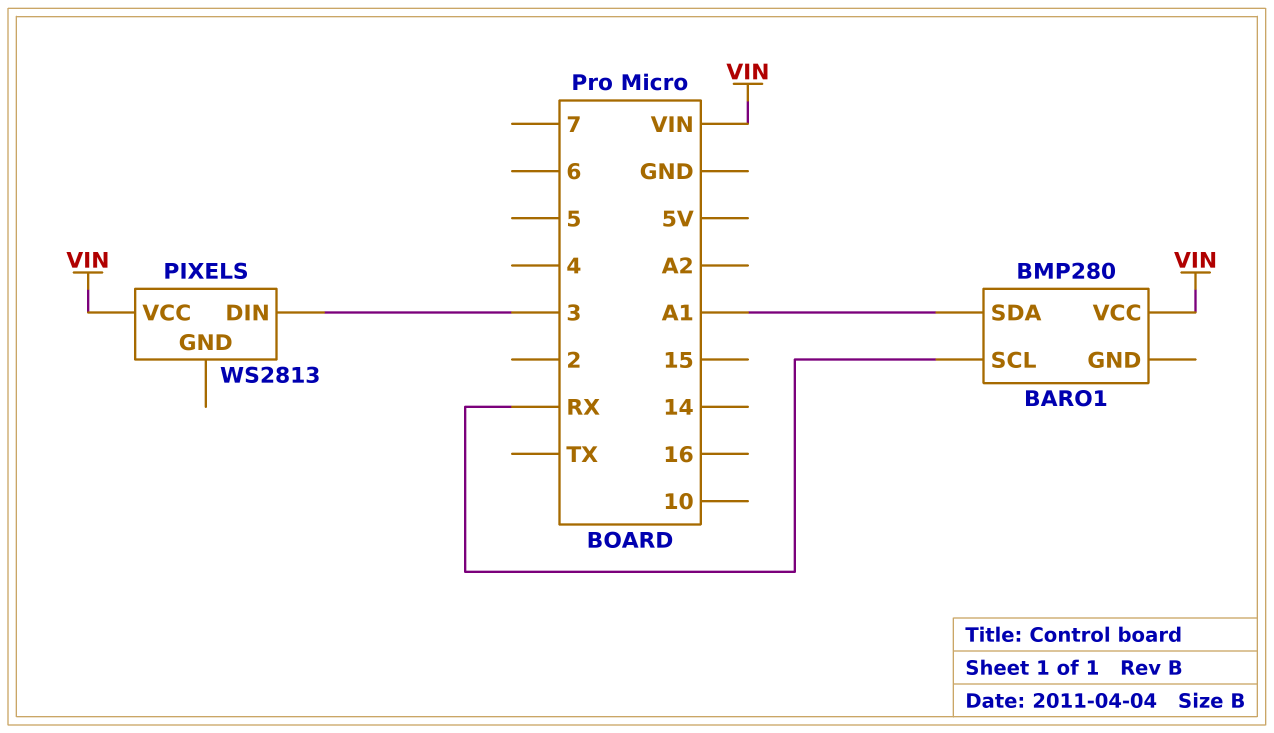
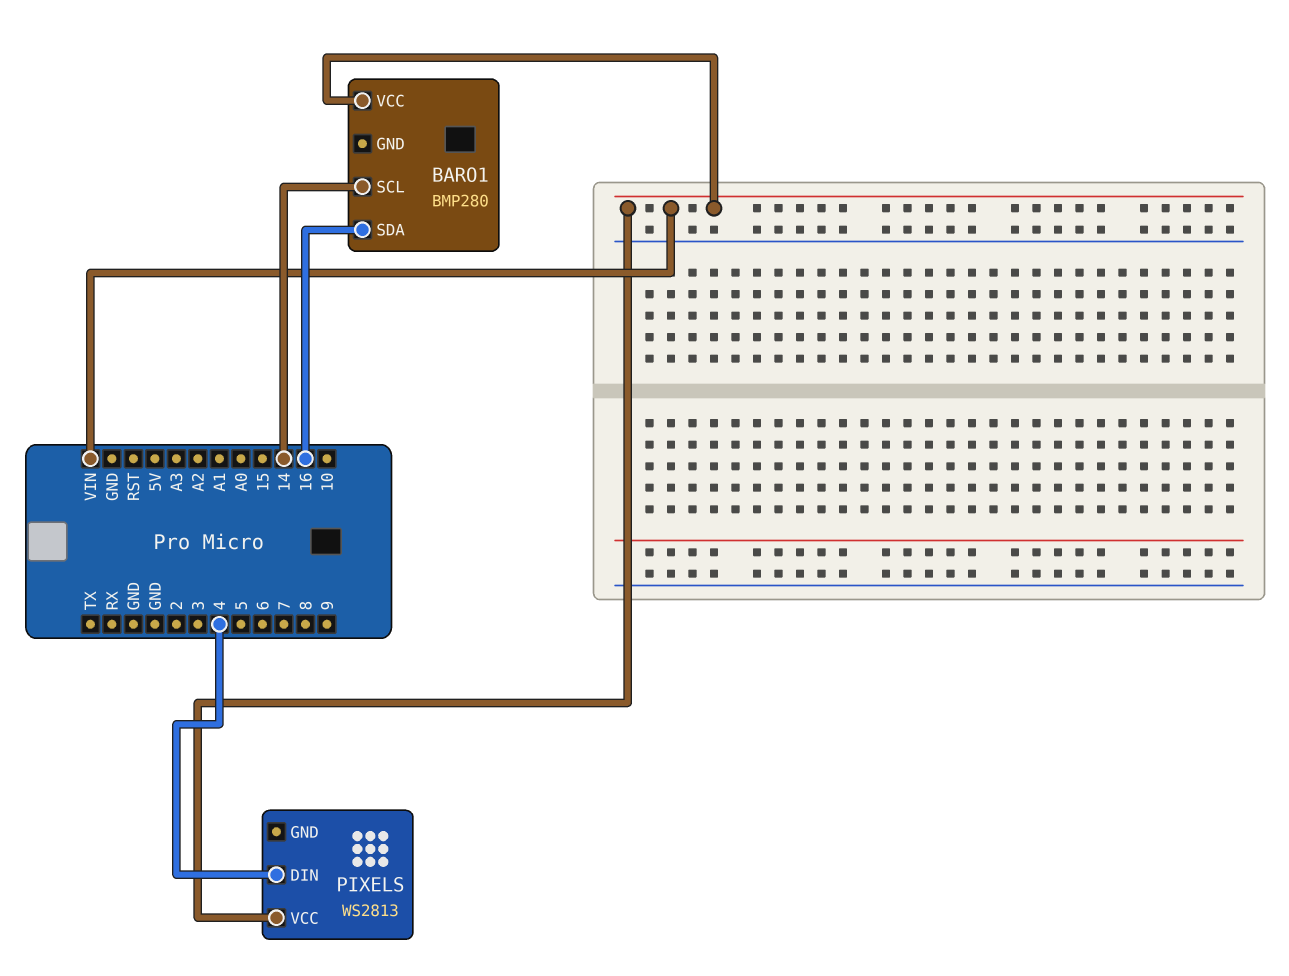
BARO1 pin SCL: RX -> 14
BARO1 pin SDA: A1 -> 16
PIXELS pin DIN: 3 -> 4

